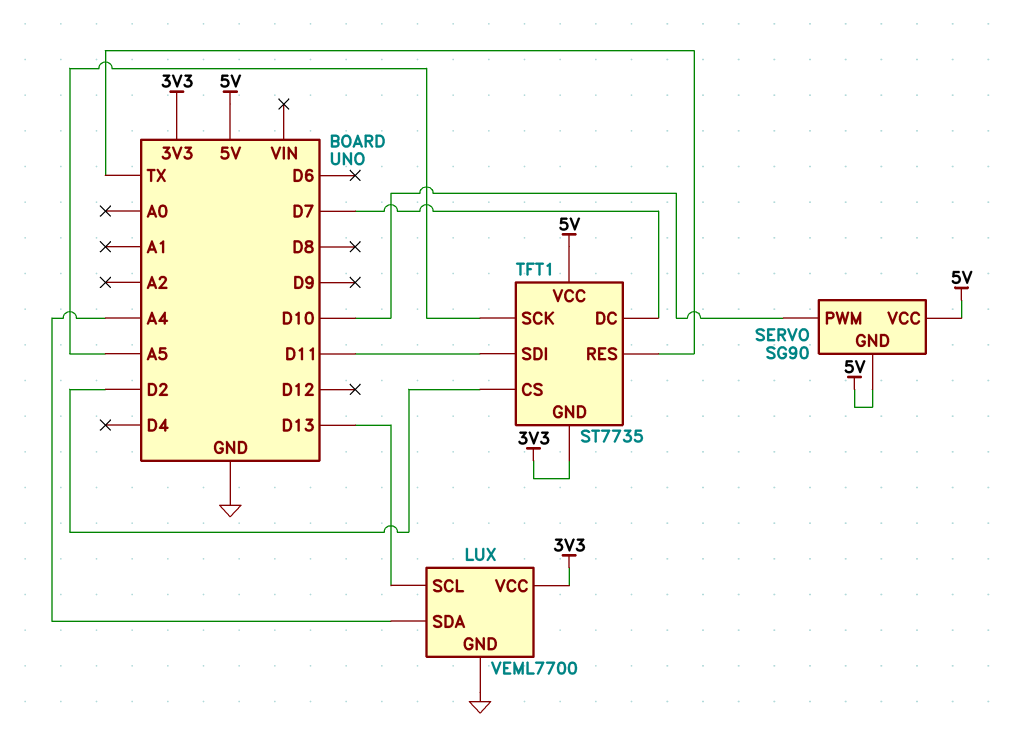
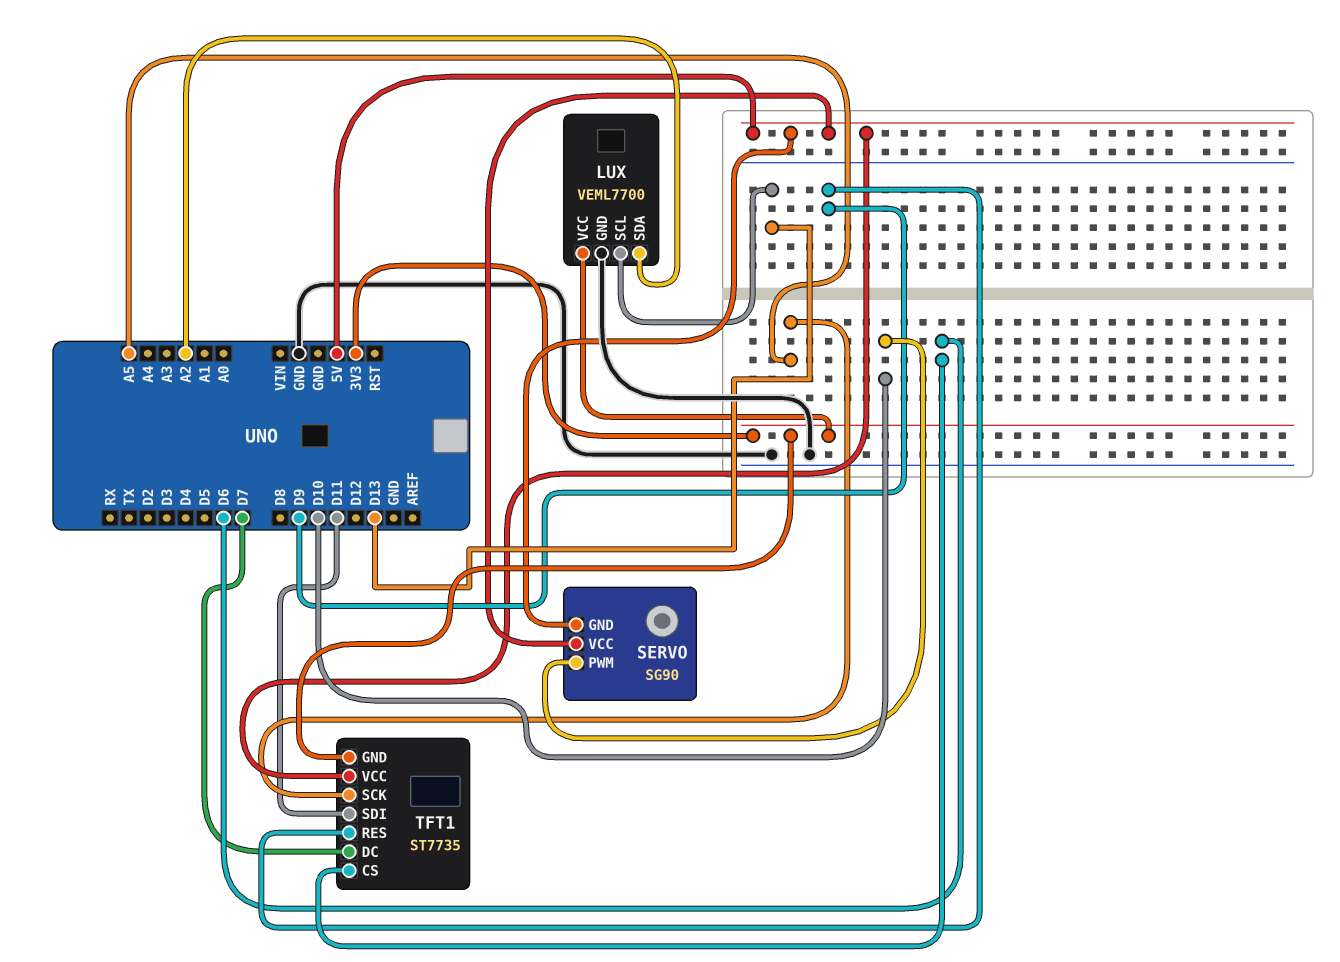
LUX pin SDA: A4 -> A2
TFT1 pin CS: D2 -> D6
TFT1 pin RES: TX -> D9

